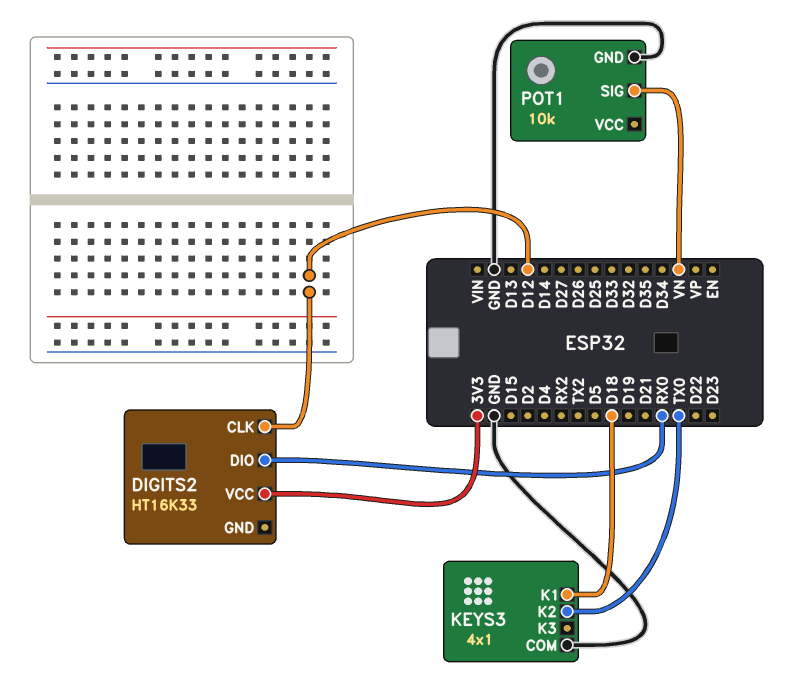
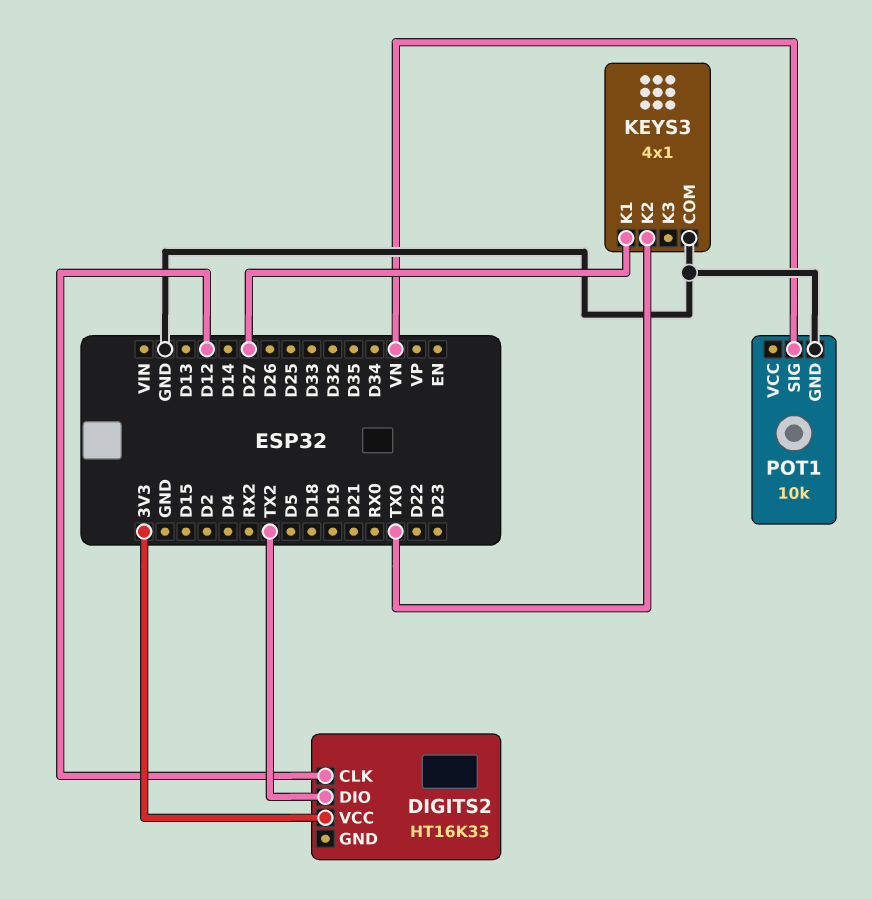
DIGITS2 pin DIO: RX0 -> TX2
KEYS3 pin K1: D18 -> D27

